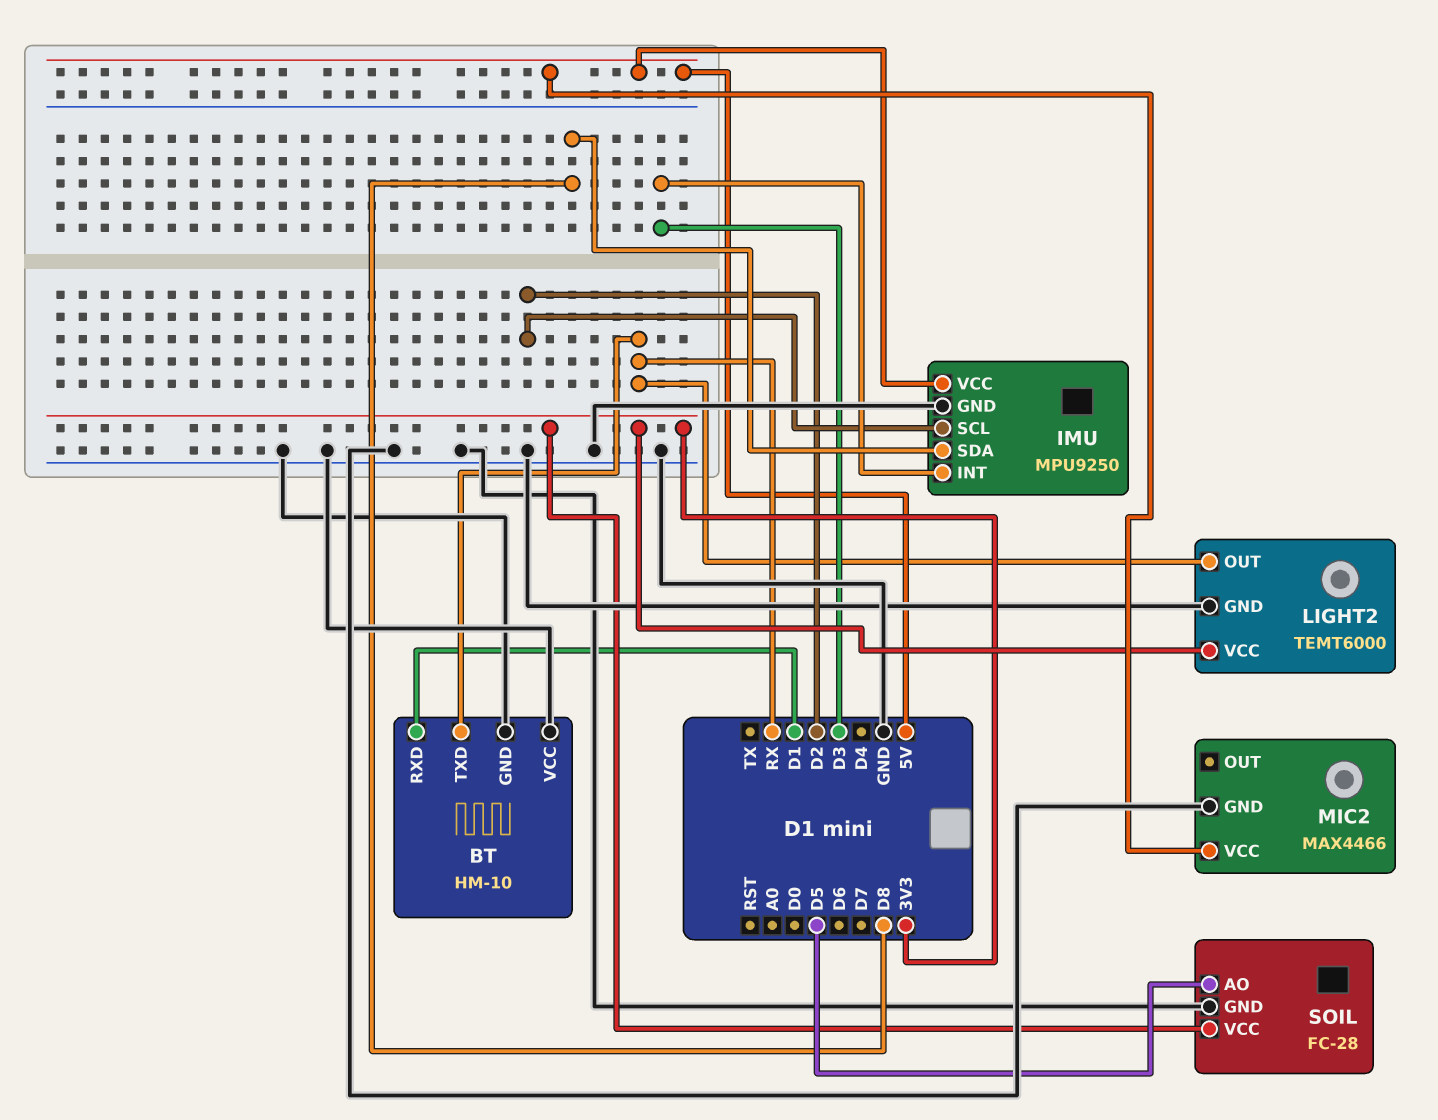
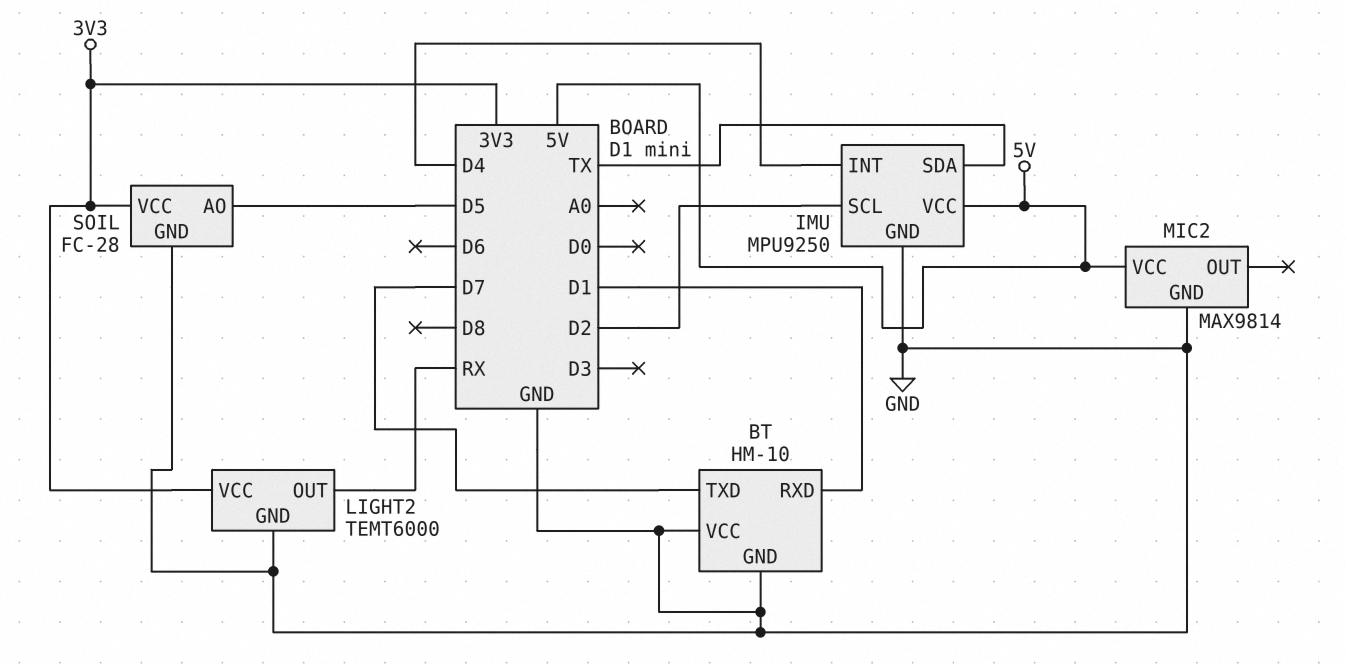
BT pin TXD: RX -> D7
IMU pin INT: D3 -> D4
IMU pin SDA: D8 -> TX
MIC2: MAX4466 -> MAX9814

